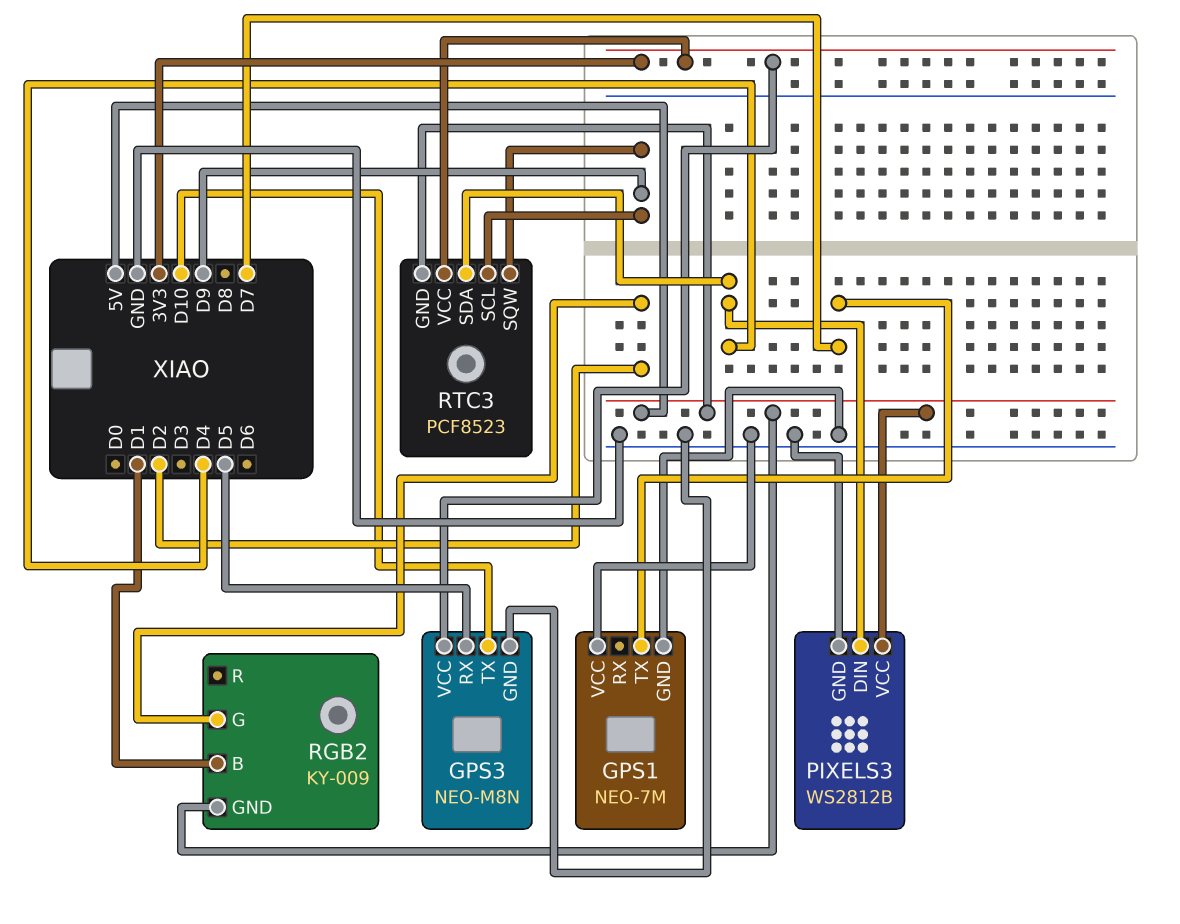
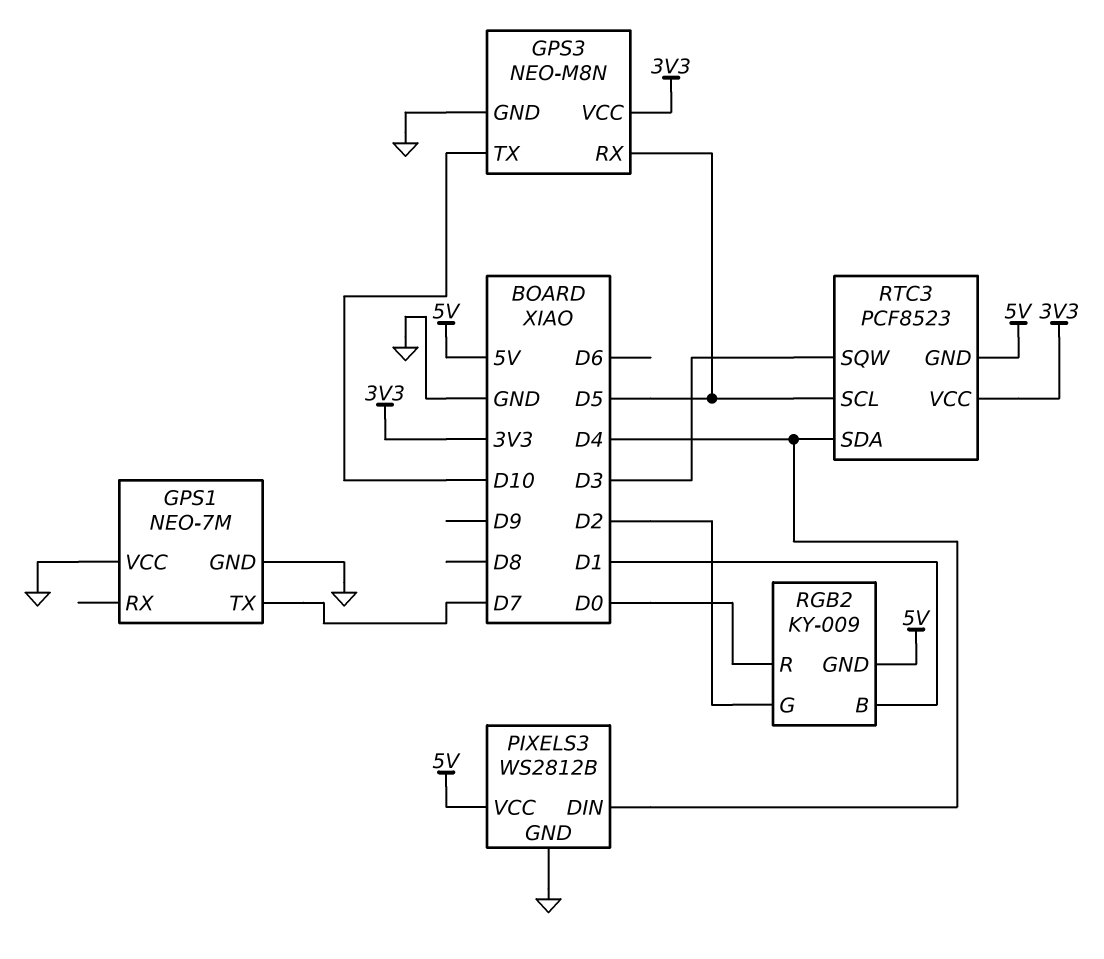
RGB2 pin R: none -> D0
RTC3 pin SCL: D9 -> D5
RTC3 pin SQW: D9 -> D3

